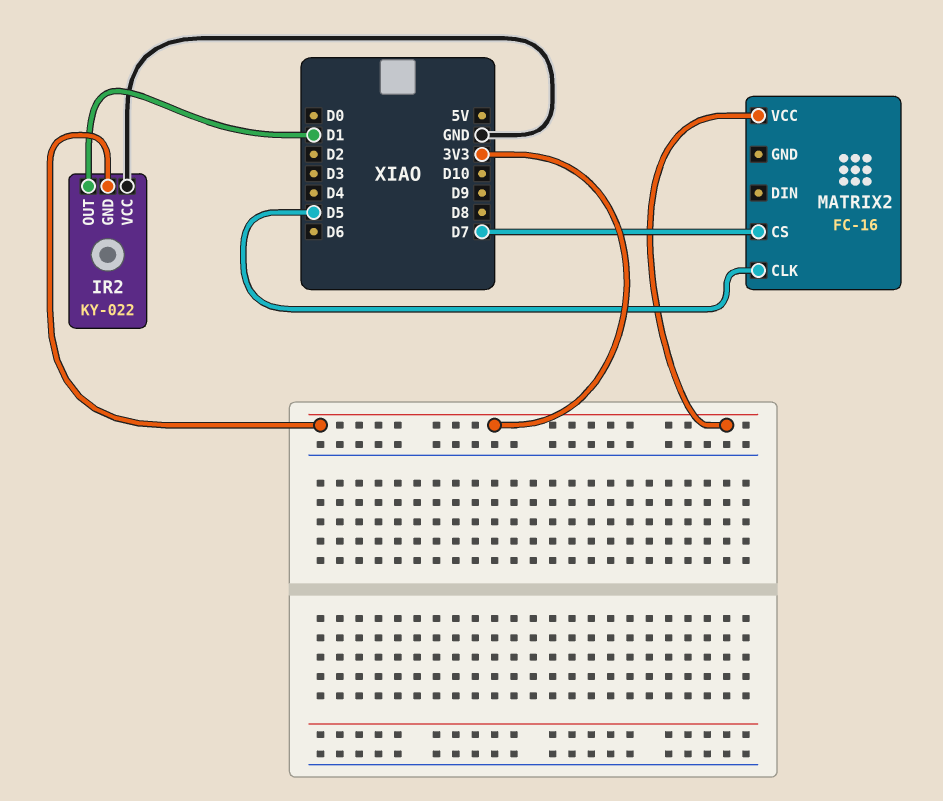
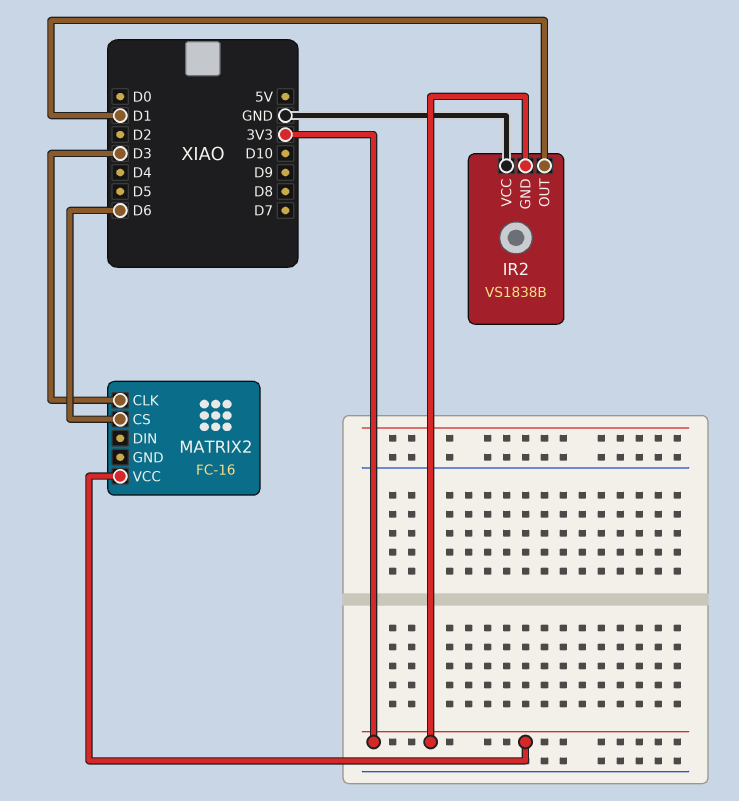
IR2: KY-022 -> VS1838B
MATRIX2 pin CLK: D5 -> D3
MATRIX2 pin CS: D7 -> D6

